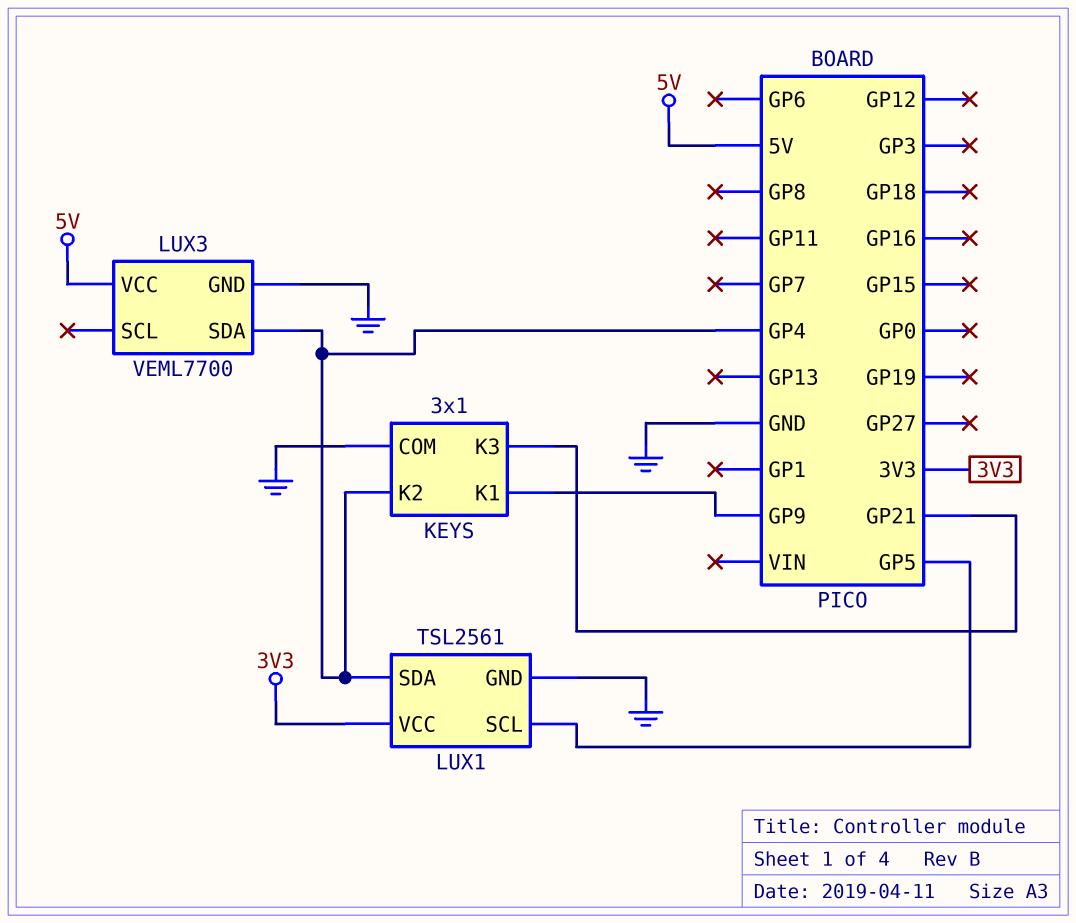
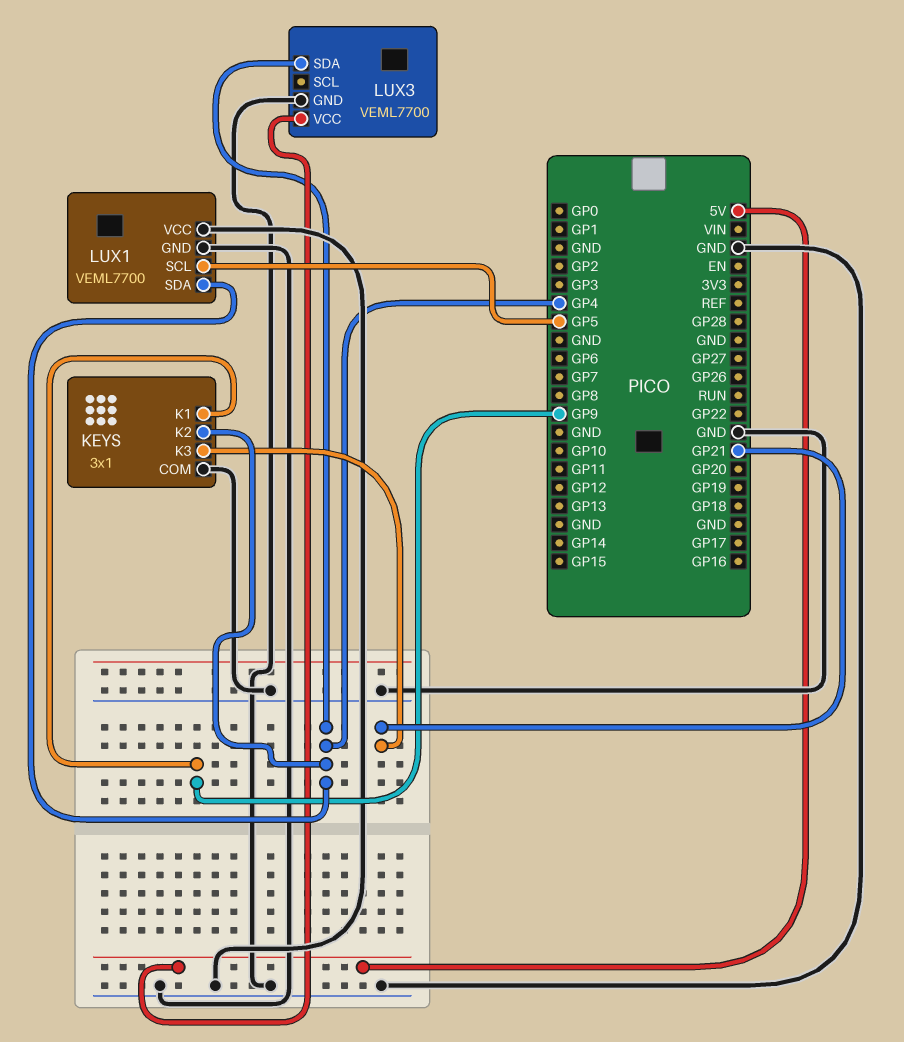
LUX1: TSL2561 -> VEML7700
LUX1 pin VCC: 3V3 -> GND

